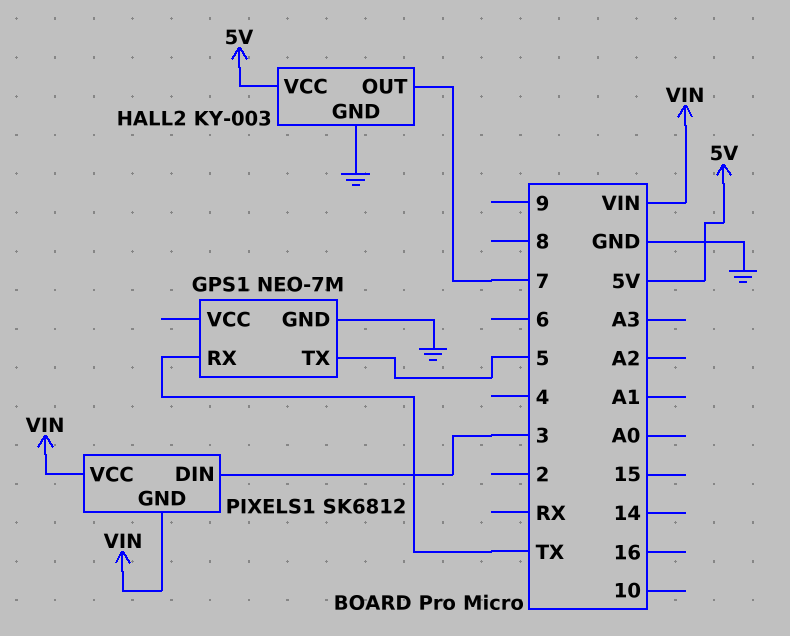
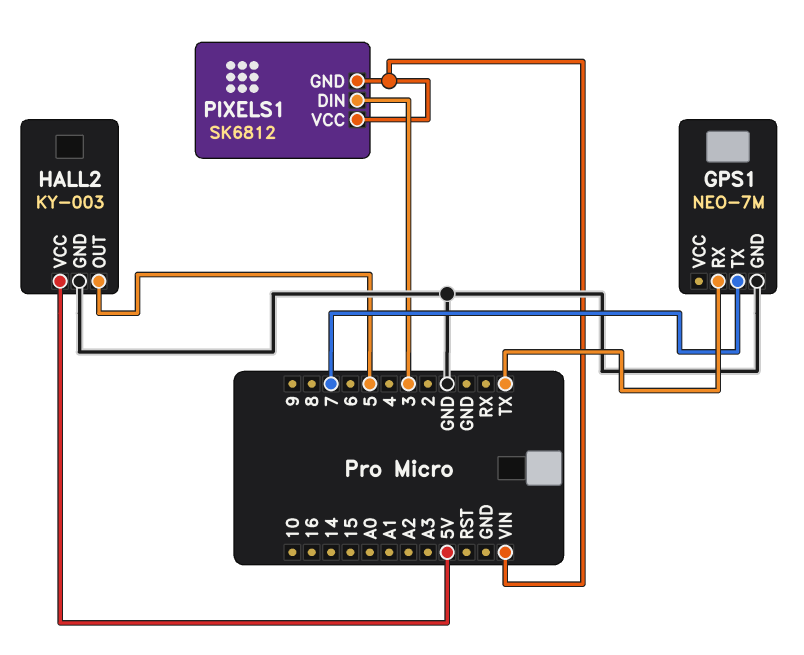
GPS1 pin TX: 5 -> 7
HALL2 pin OUT: 7 -> 5

